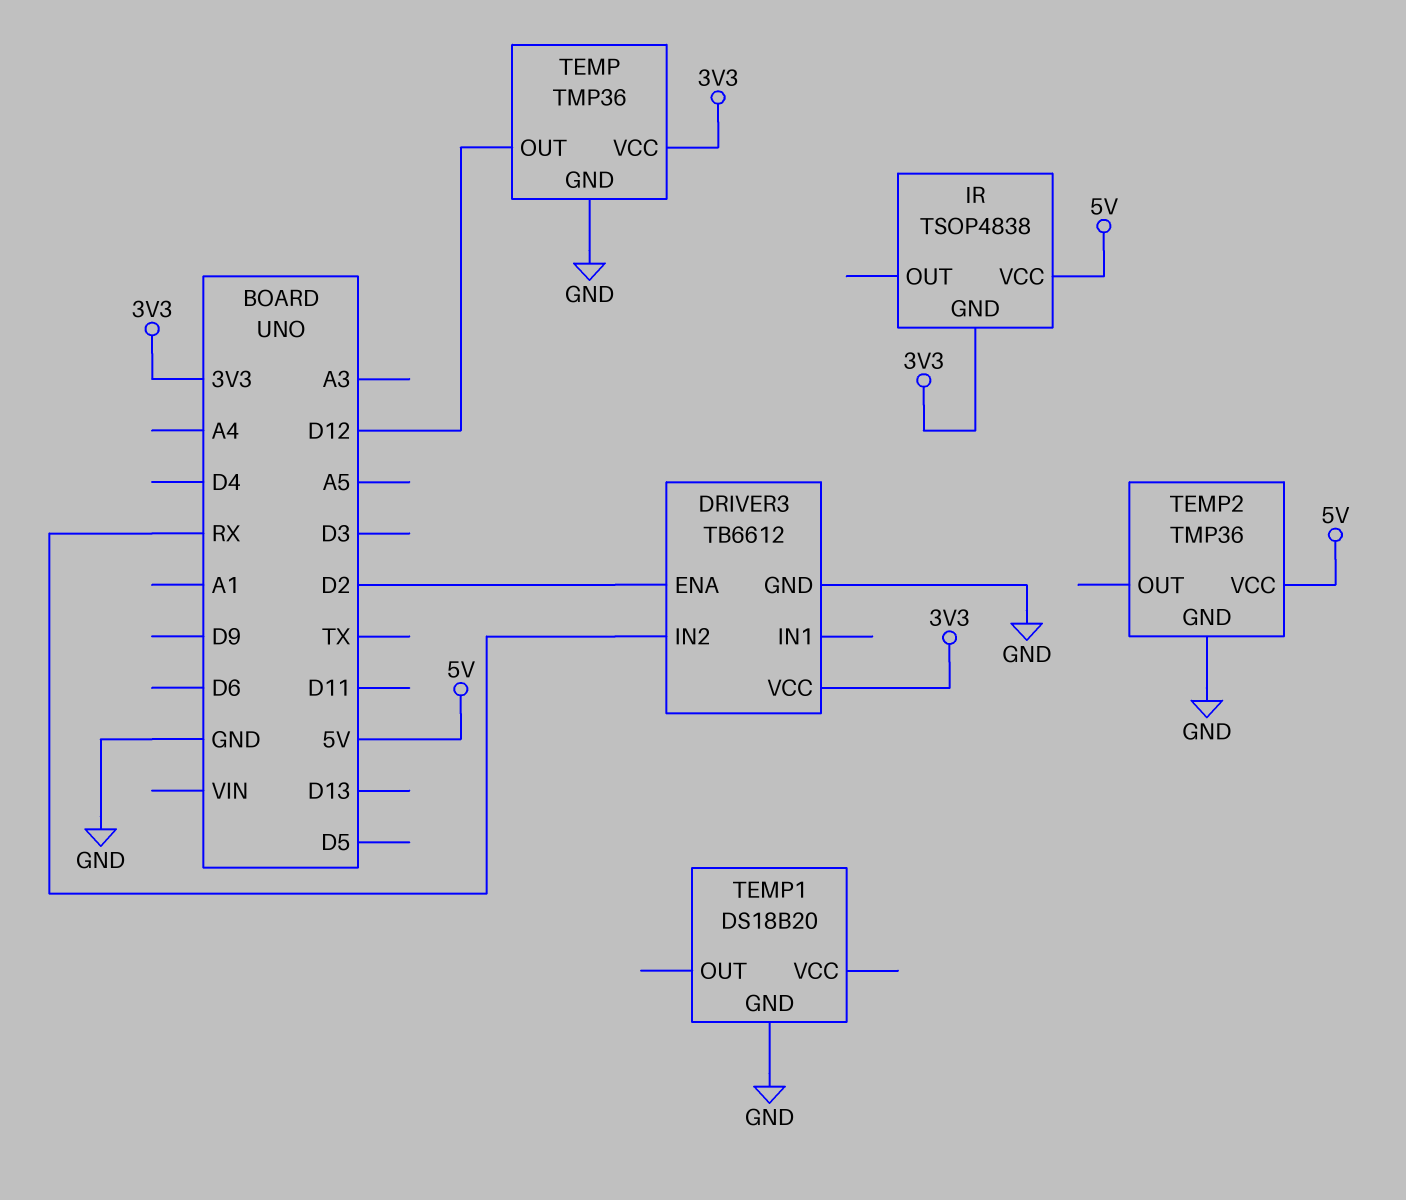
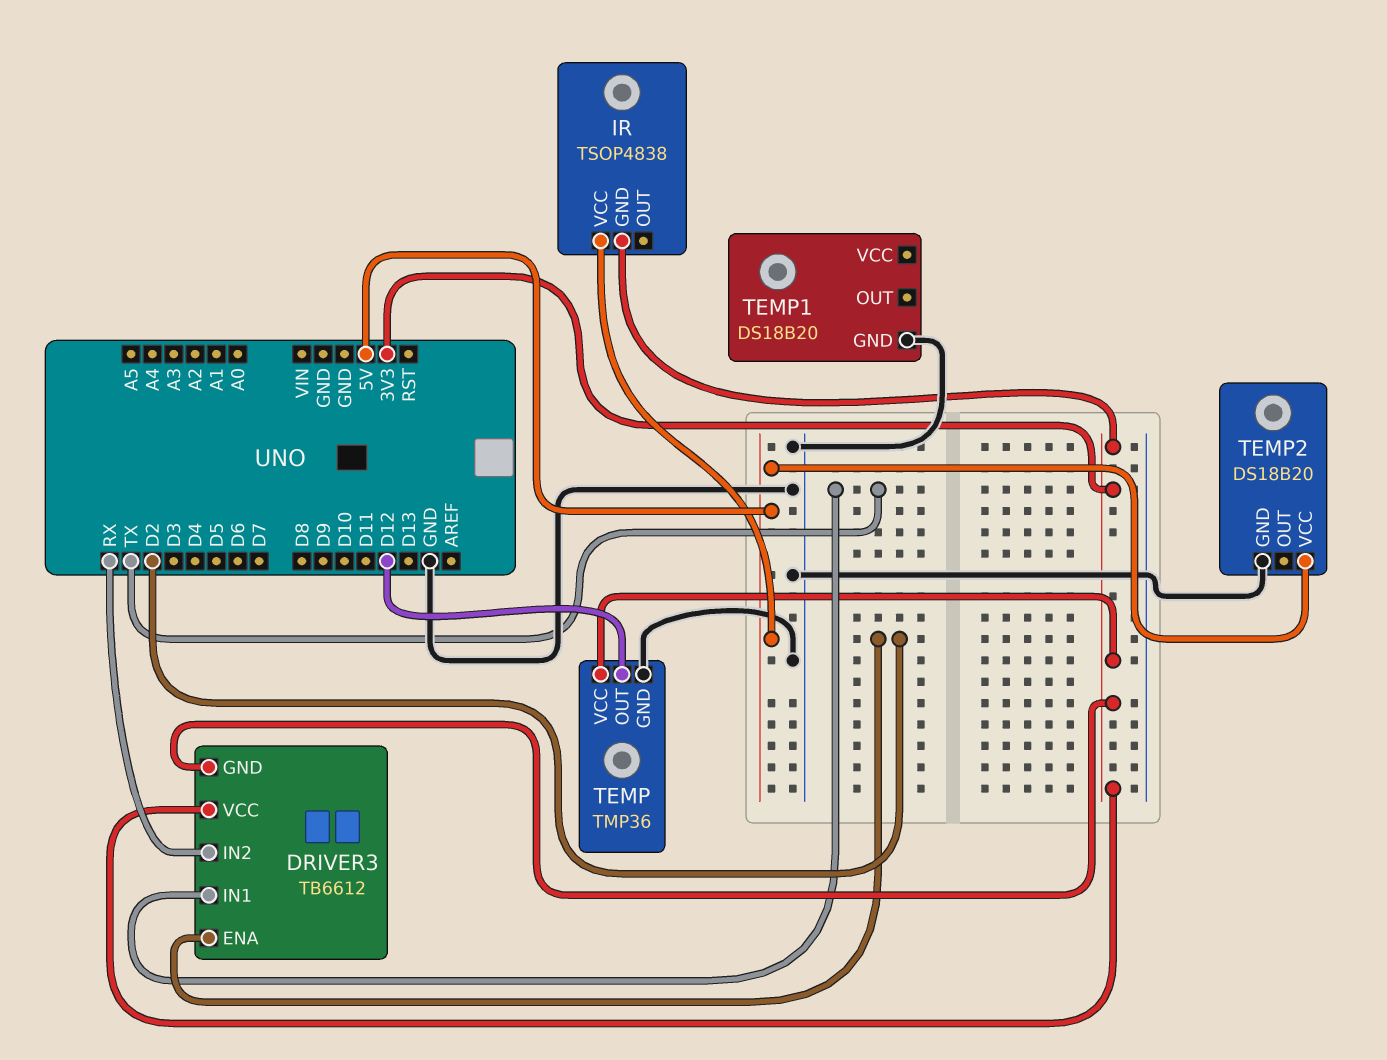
DRIVER3 pin GND: GND -> 3V3
DRIVER3 pin IN1: none -> TX
TEMP2: TMP36 -> DS18B20

